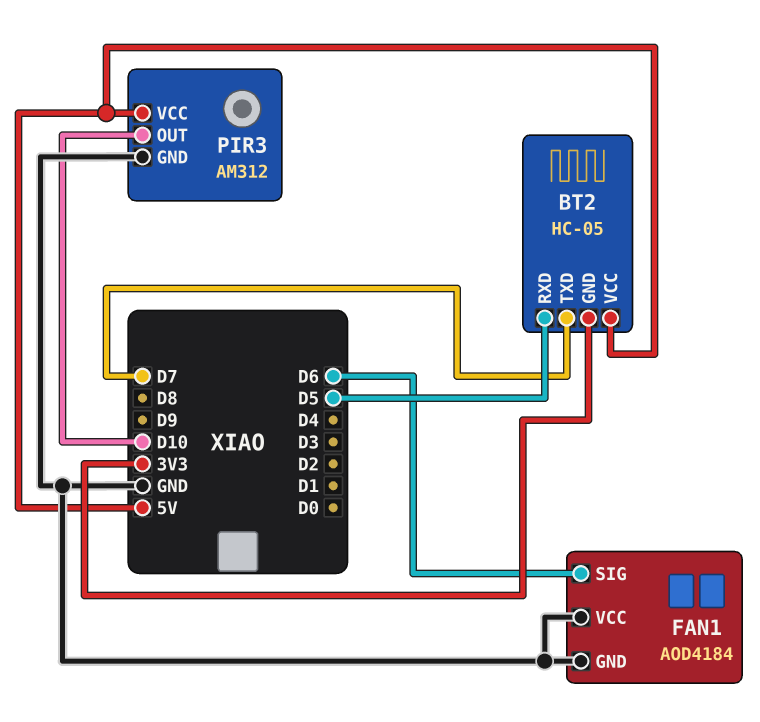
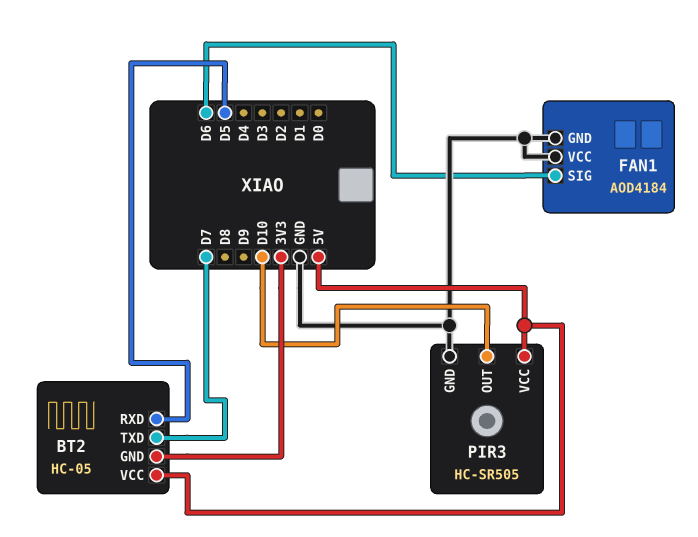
PIR3: AM312 -> HC-SR505

